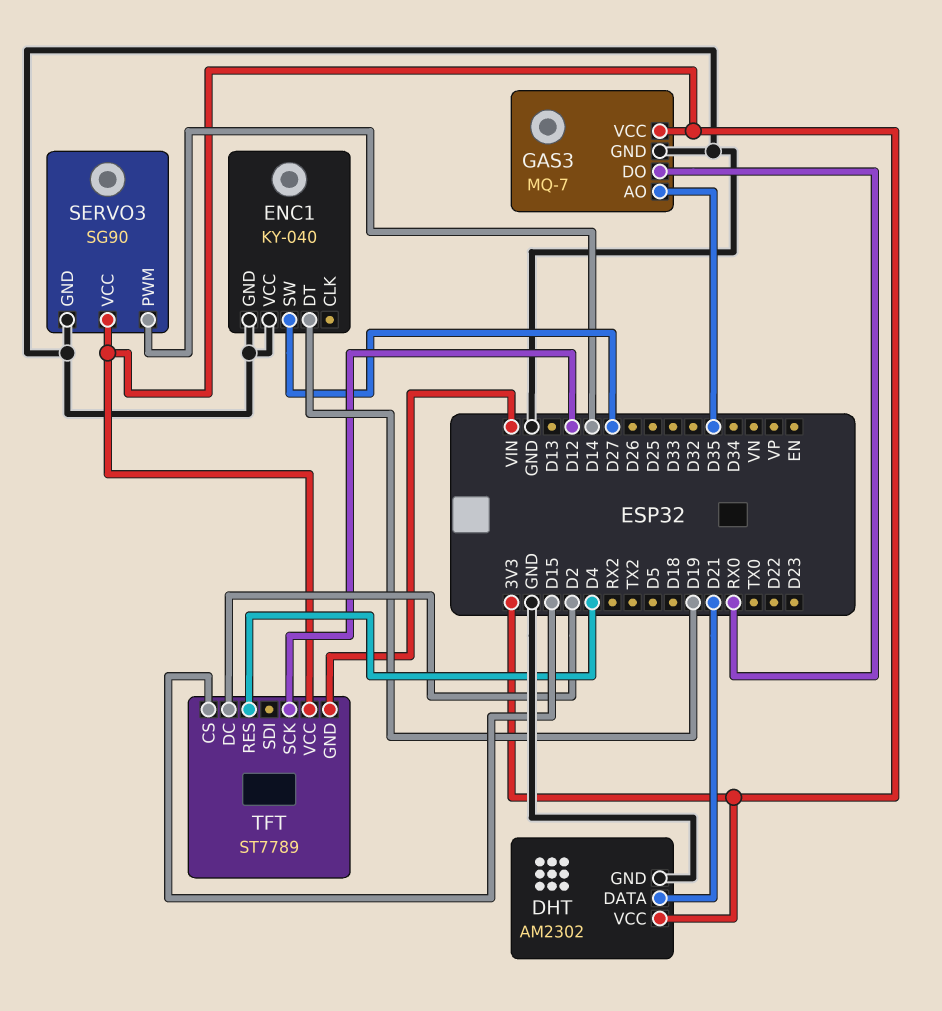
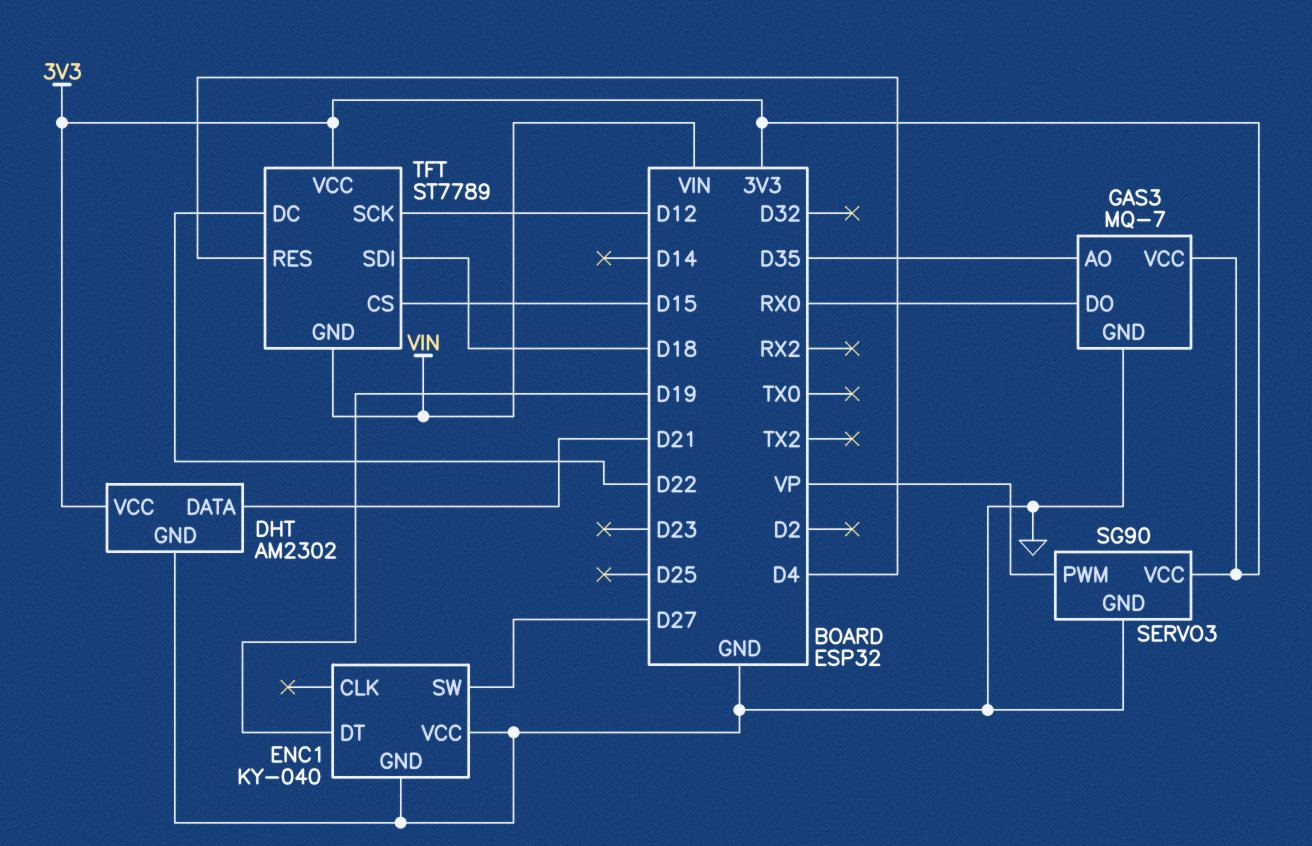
SERVO3 pin PWM: D14 -> VP
TFT pin DC: D2 -> D22
TFT pin SDI: none -> D18

